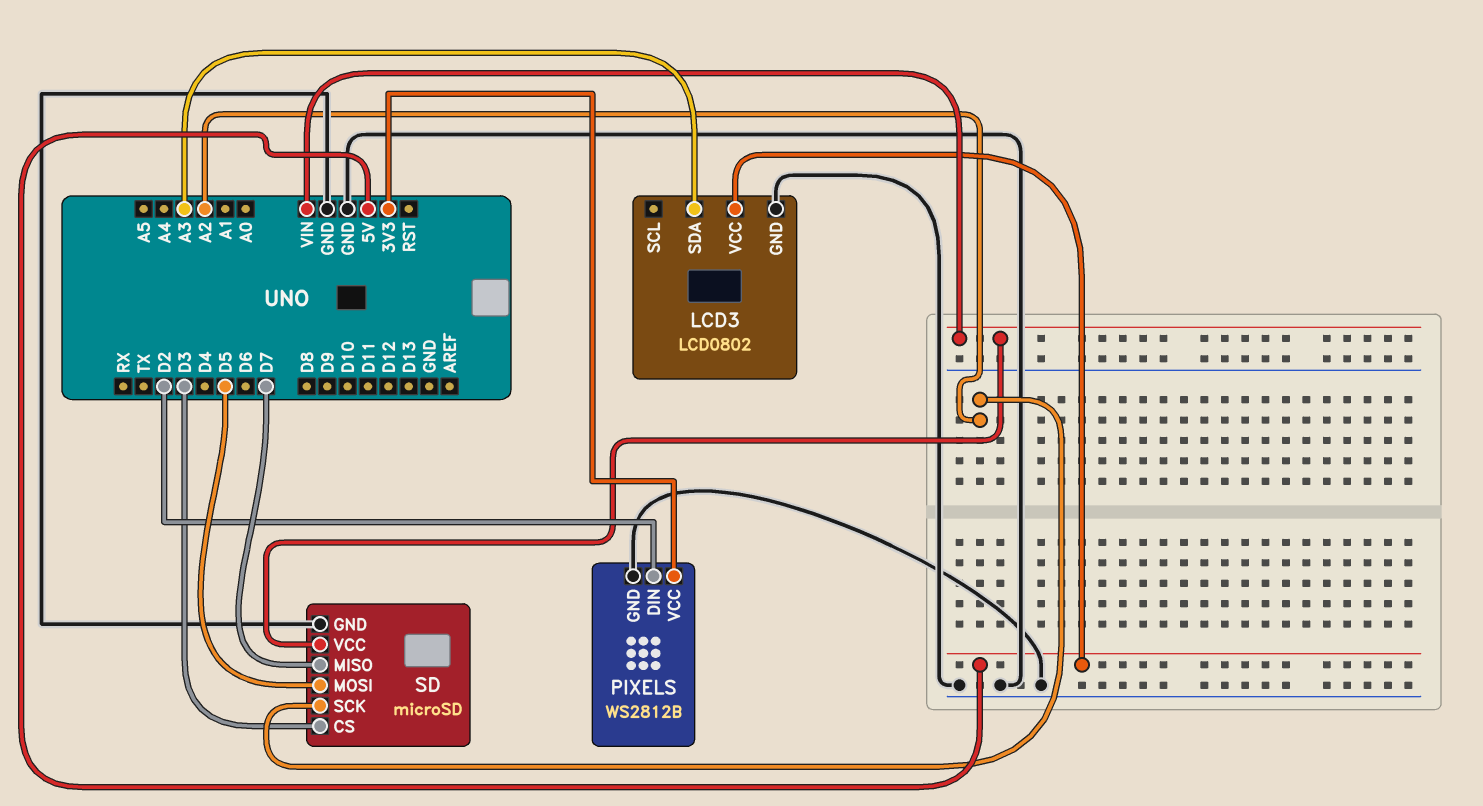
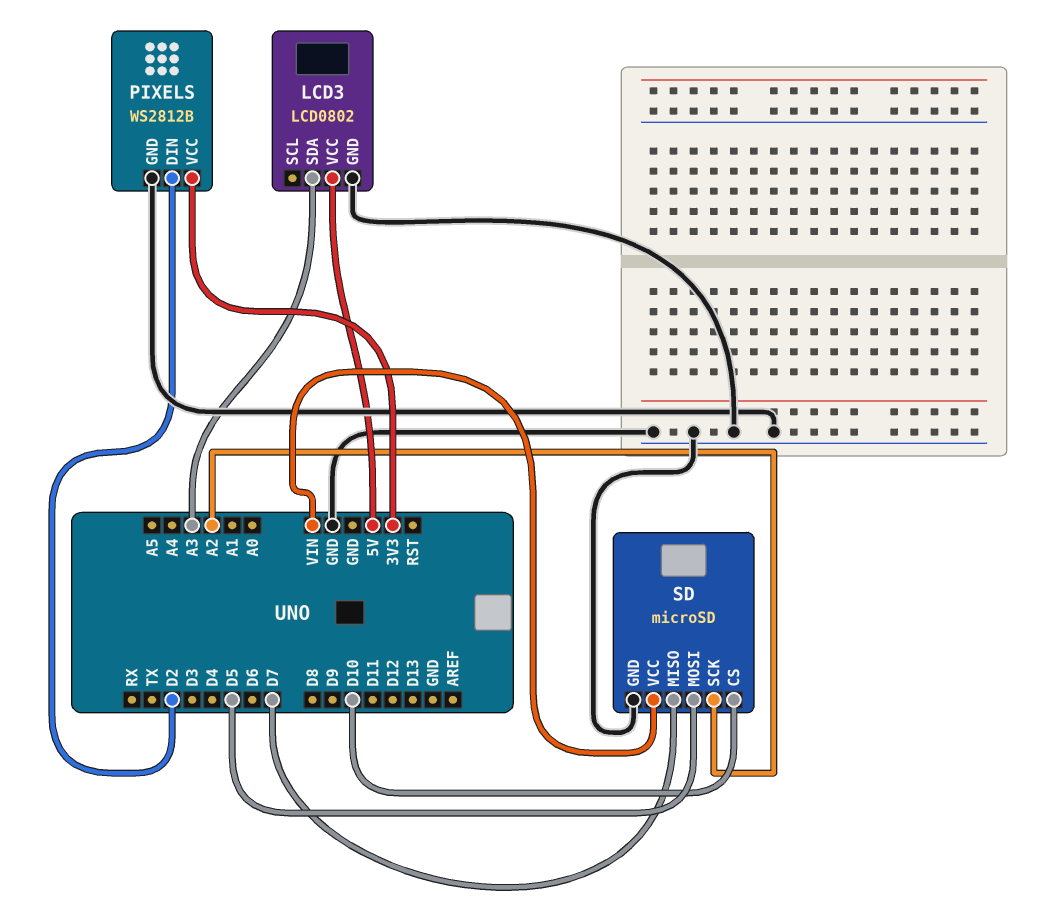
SD pin CS: D3 -> D10

